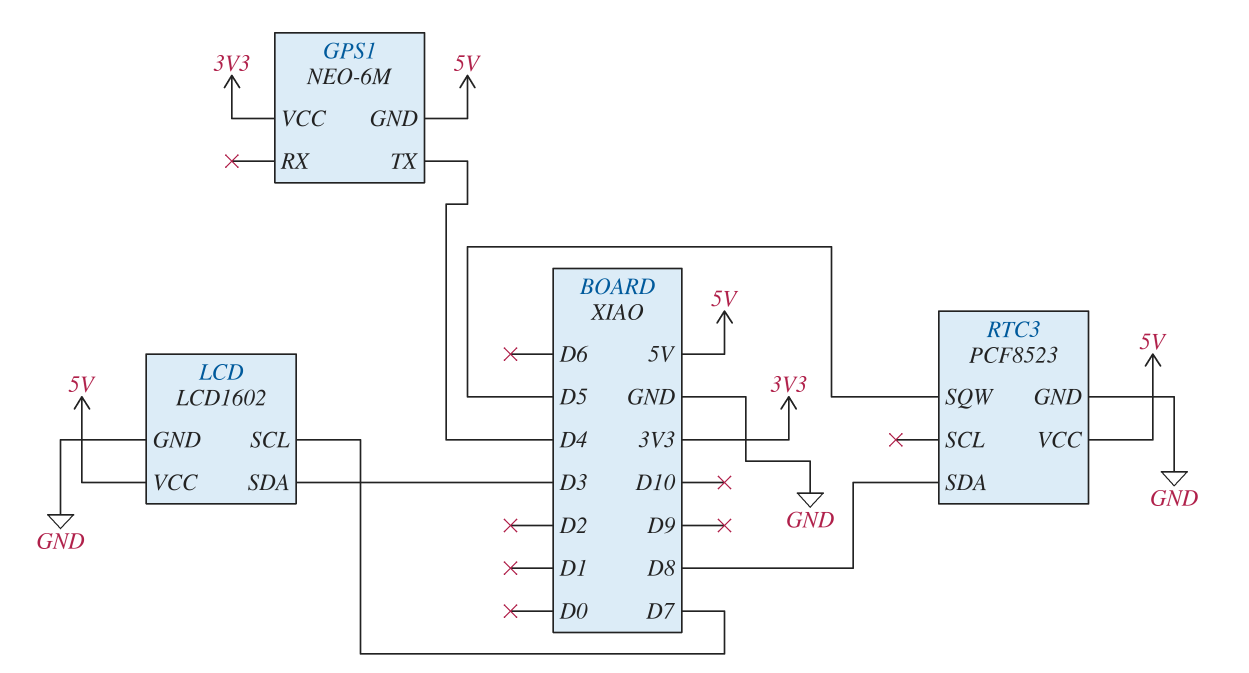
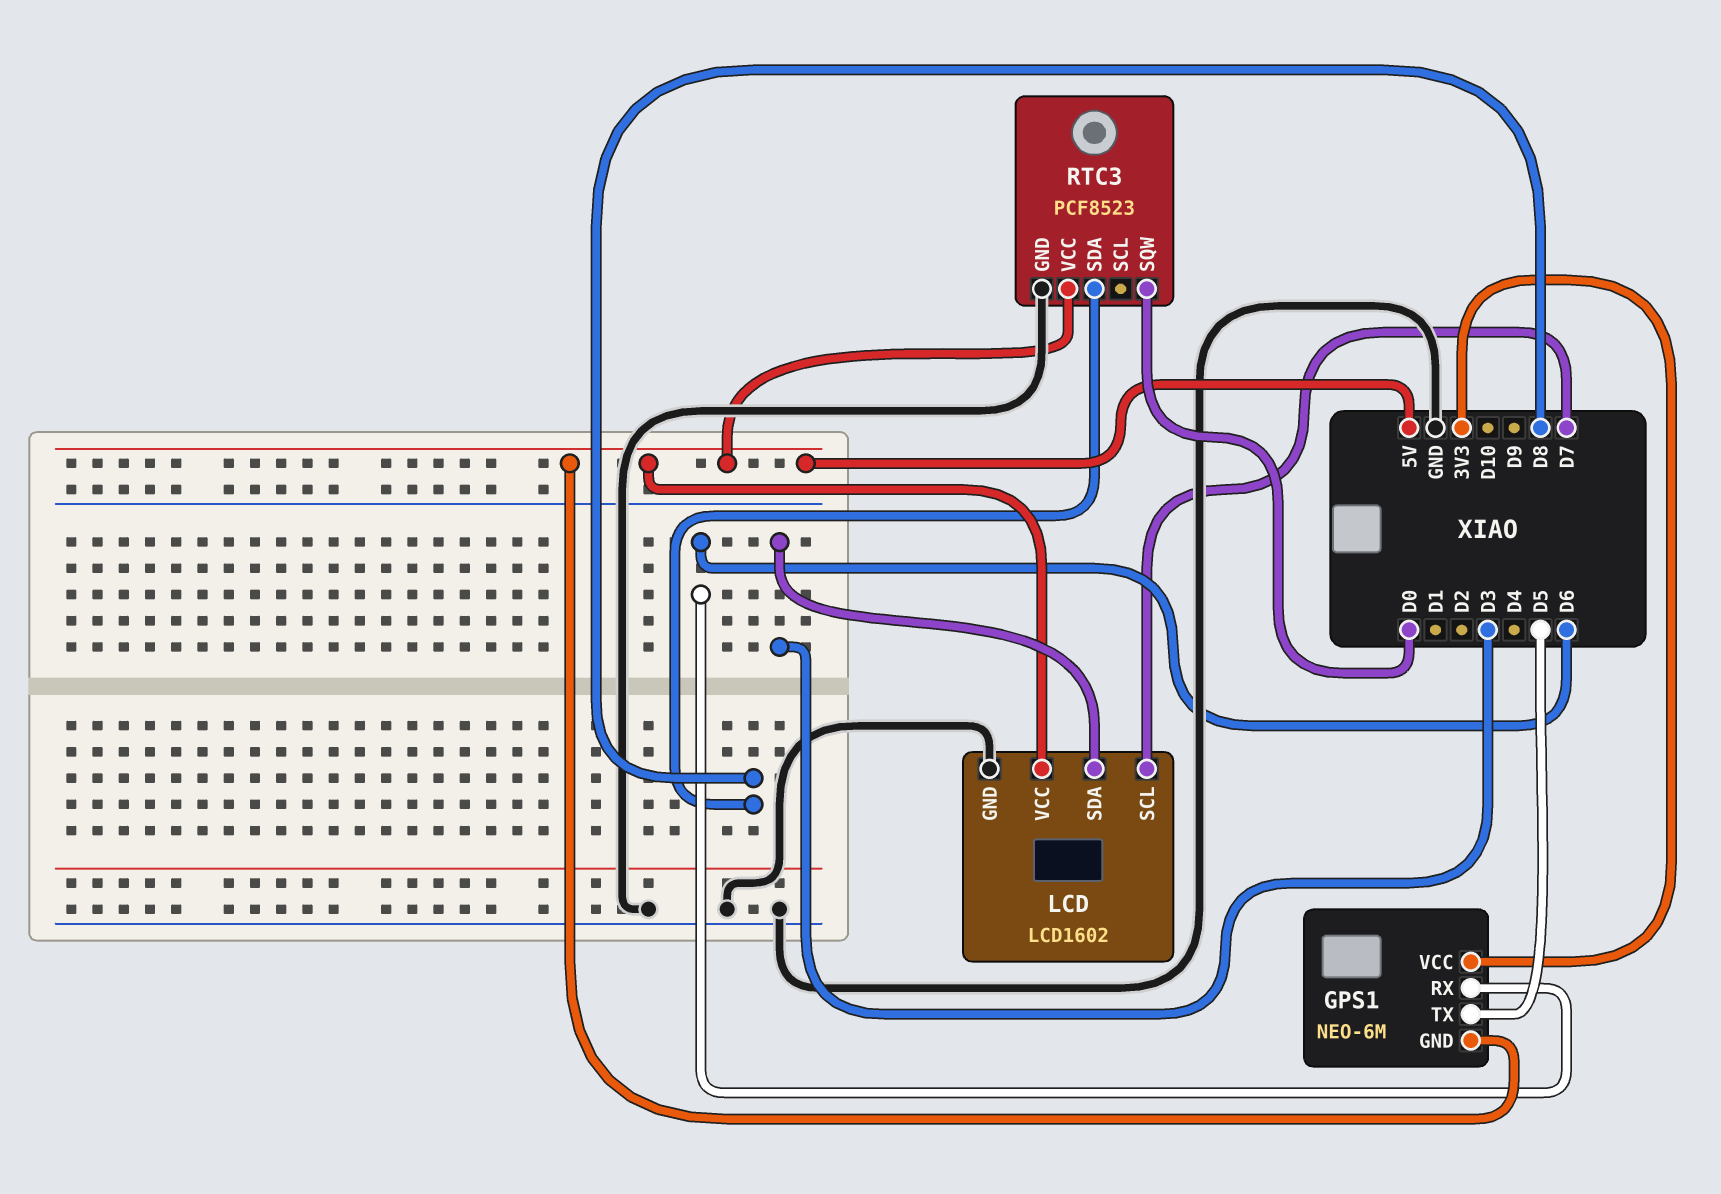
GPS1 pin RX: none -> D6
GPS1 pin TX: D4 -> D5
RTC3 pin SQW: D5 -> D0

